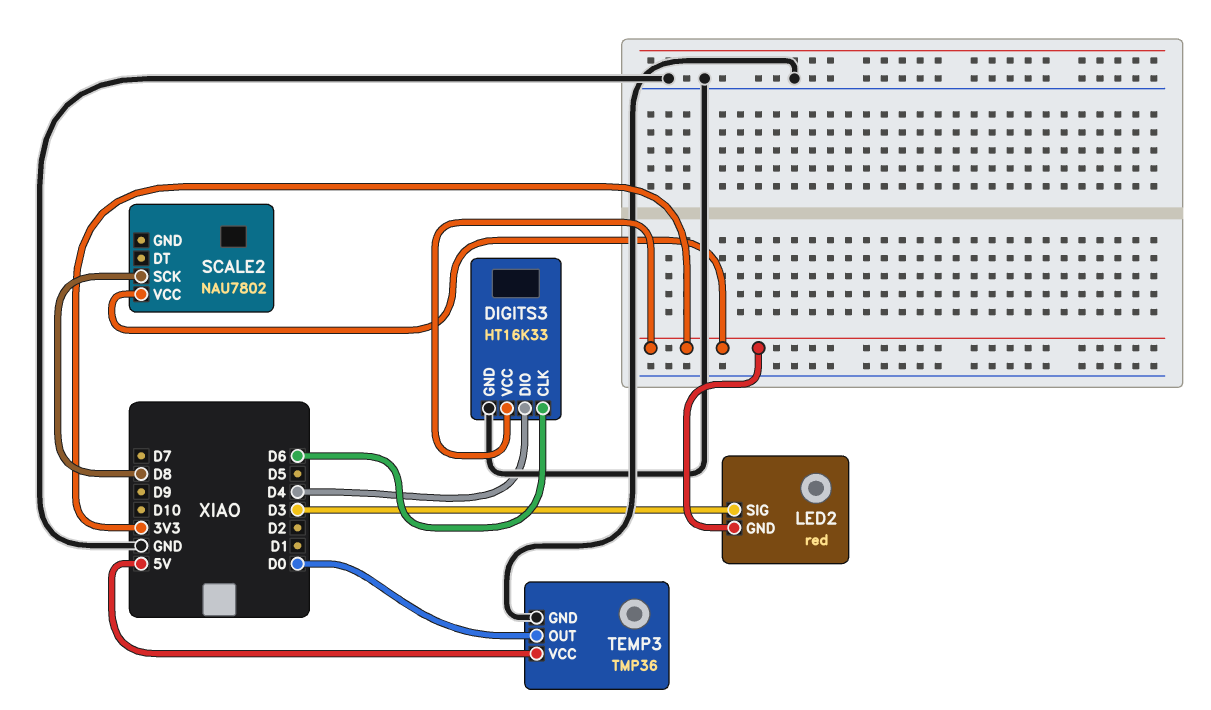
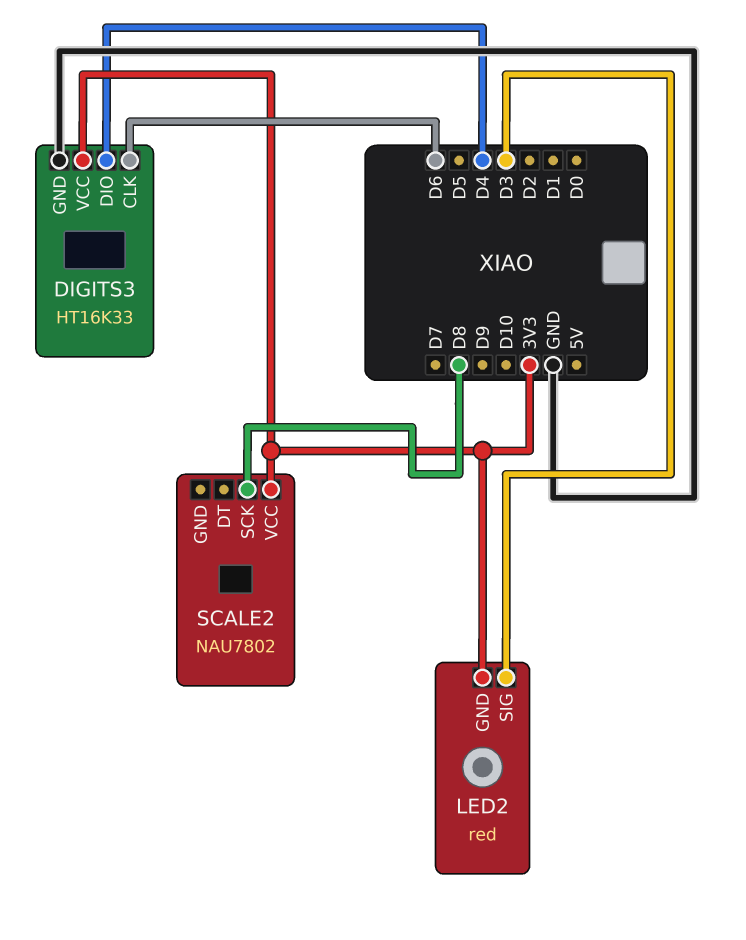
TEMP3: TMP36 -> none
TEMP3 pin GND: GND -> none
TEMP3 pin OUT: D0 -> none
TEMP3 pin VCC: 5V -> none

